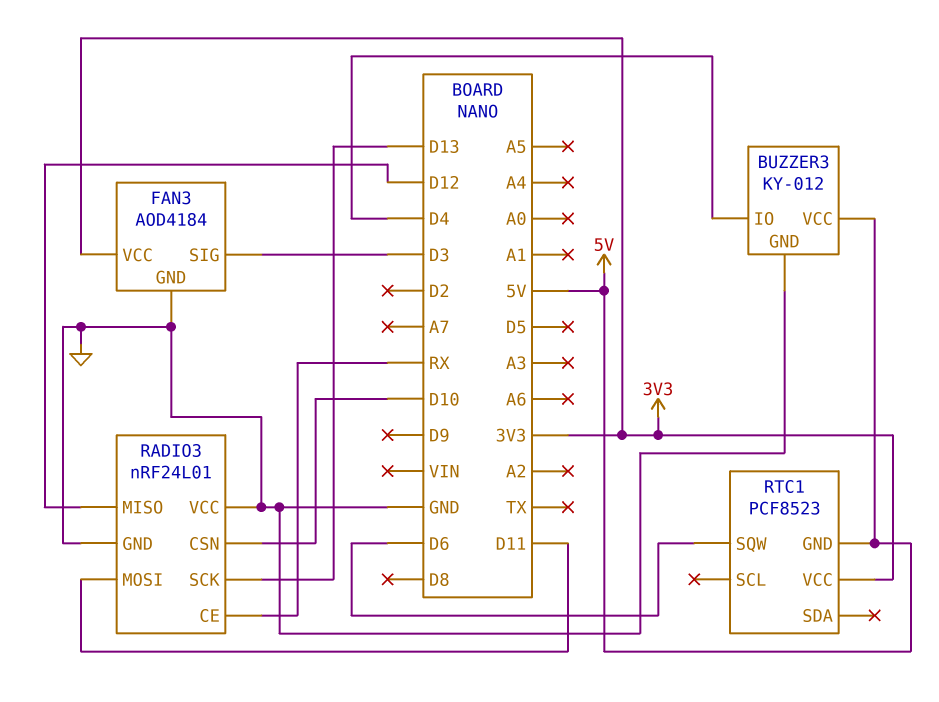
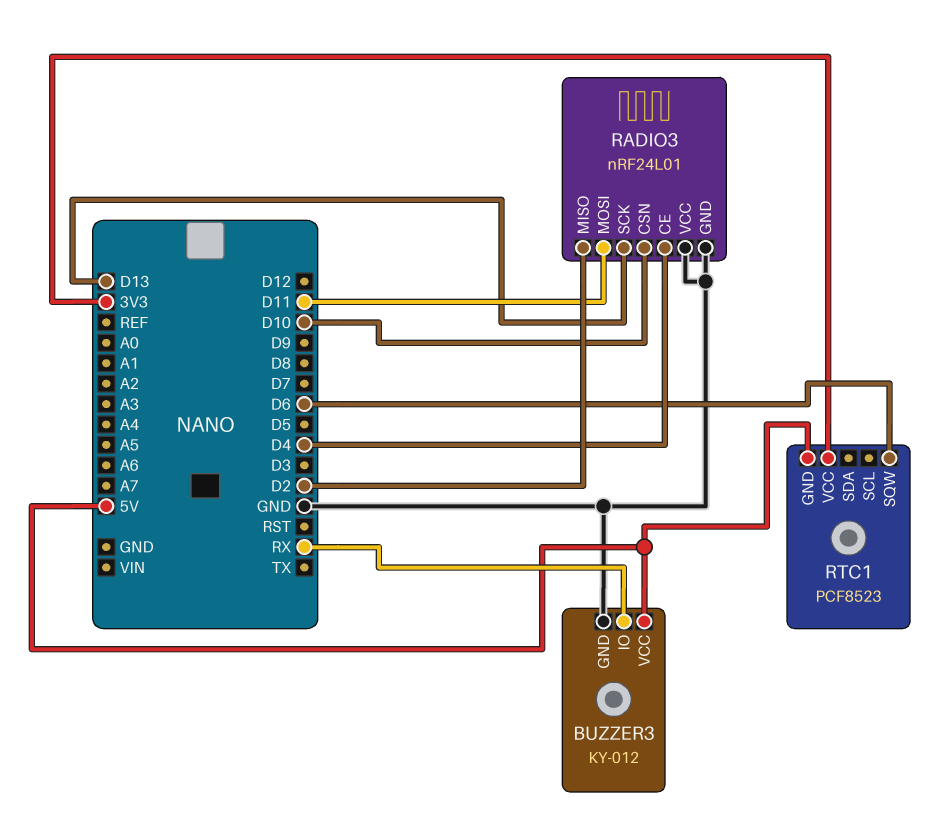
BUZZER3 pin IO: D4 -> RX
FAN3: AOD4184 -> none
FAN3 pin GND: GND -> none
FAN3 pin SIG: D3 -> none
FAN3 pin VCC: 3V3 -> none
RADIO3 pin CE: RX -> D4
RADIO3 pin MISO: D12 -> D2

